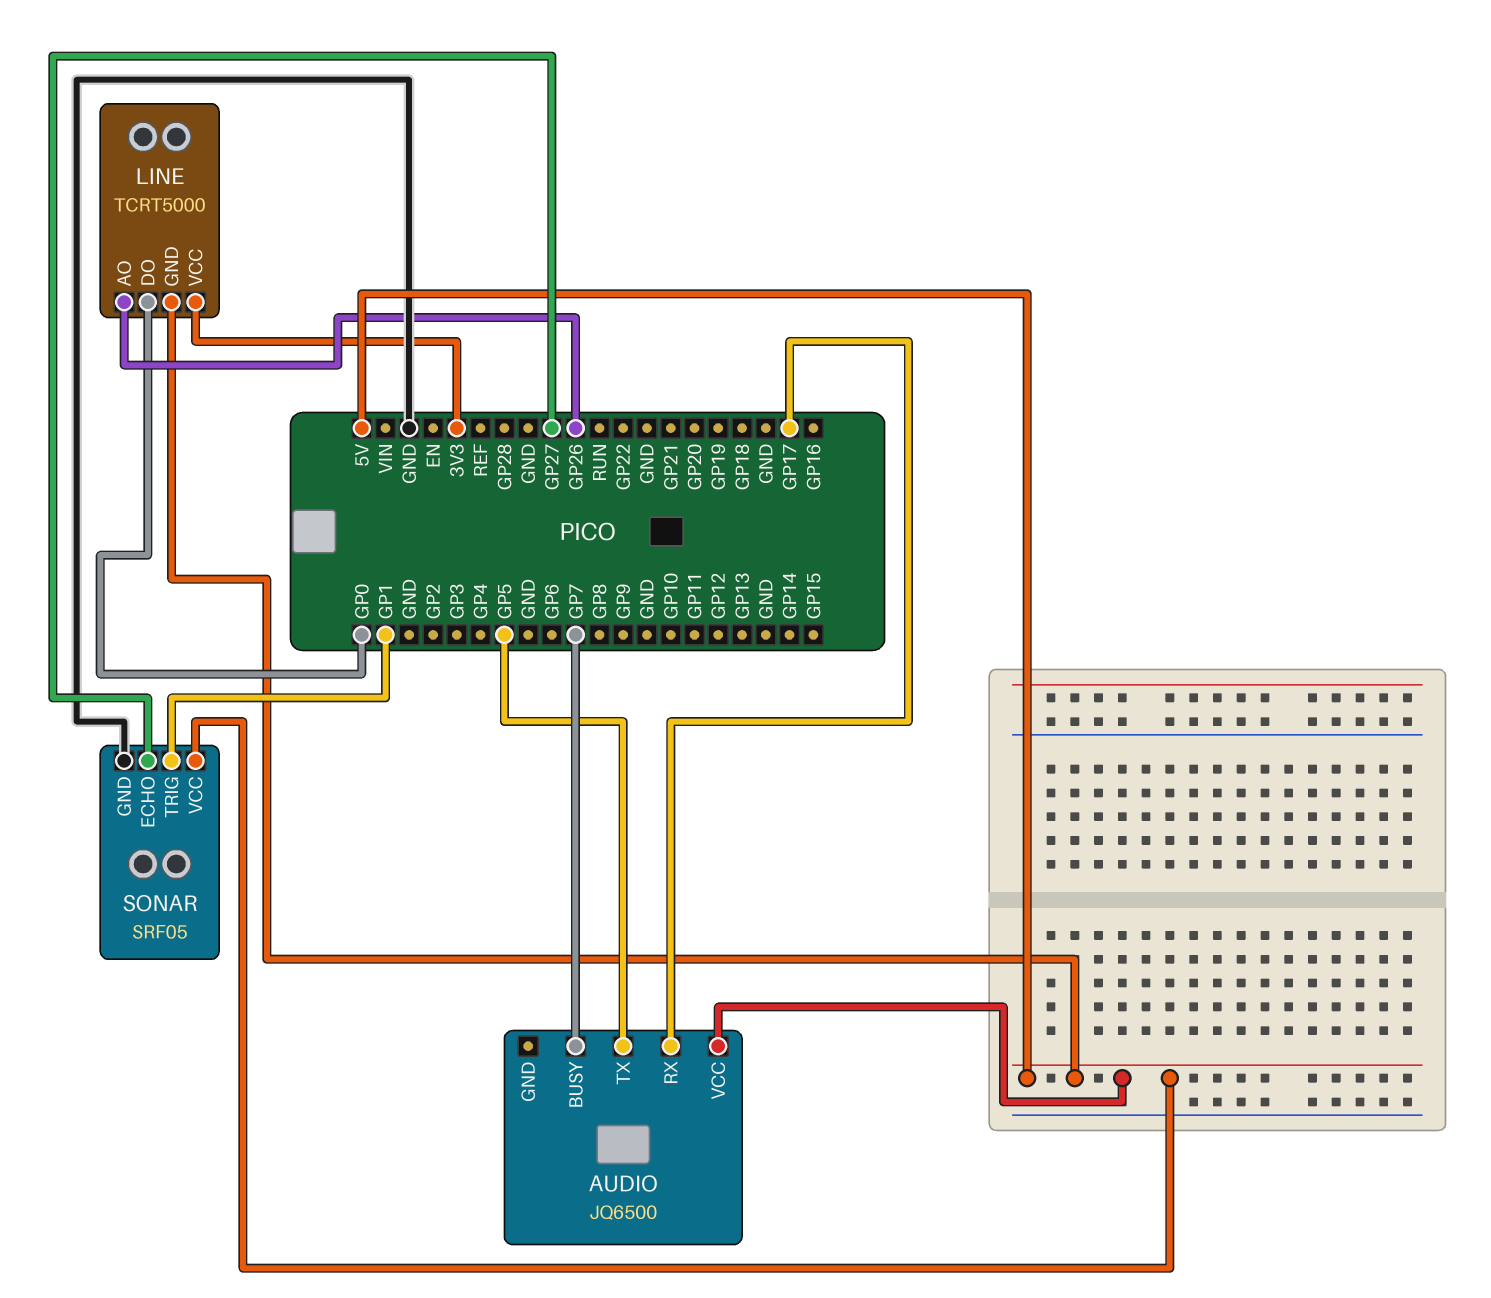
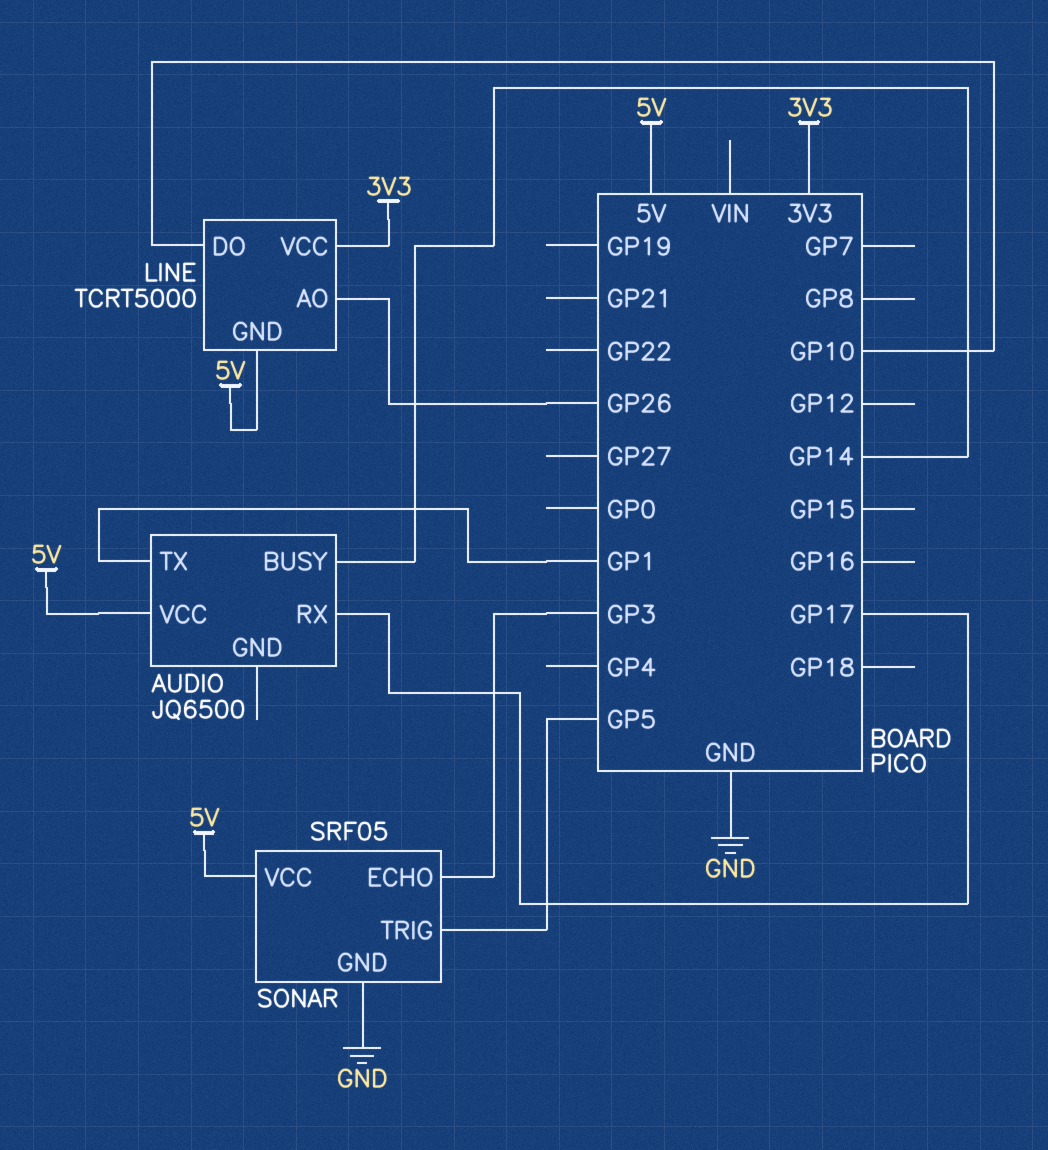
AUDIO pin BUSY: GP7 -> GP14
AUDIO pin TX: GP5 -> GP1
LINE pin DO: GP0 -> GP10
SONAR pin ECHO: GP27 -> GP3
SONAR pin TRIG: GP1 -> GP5

